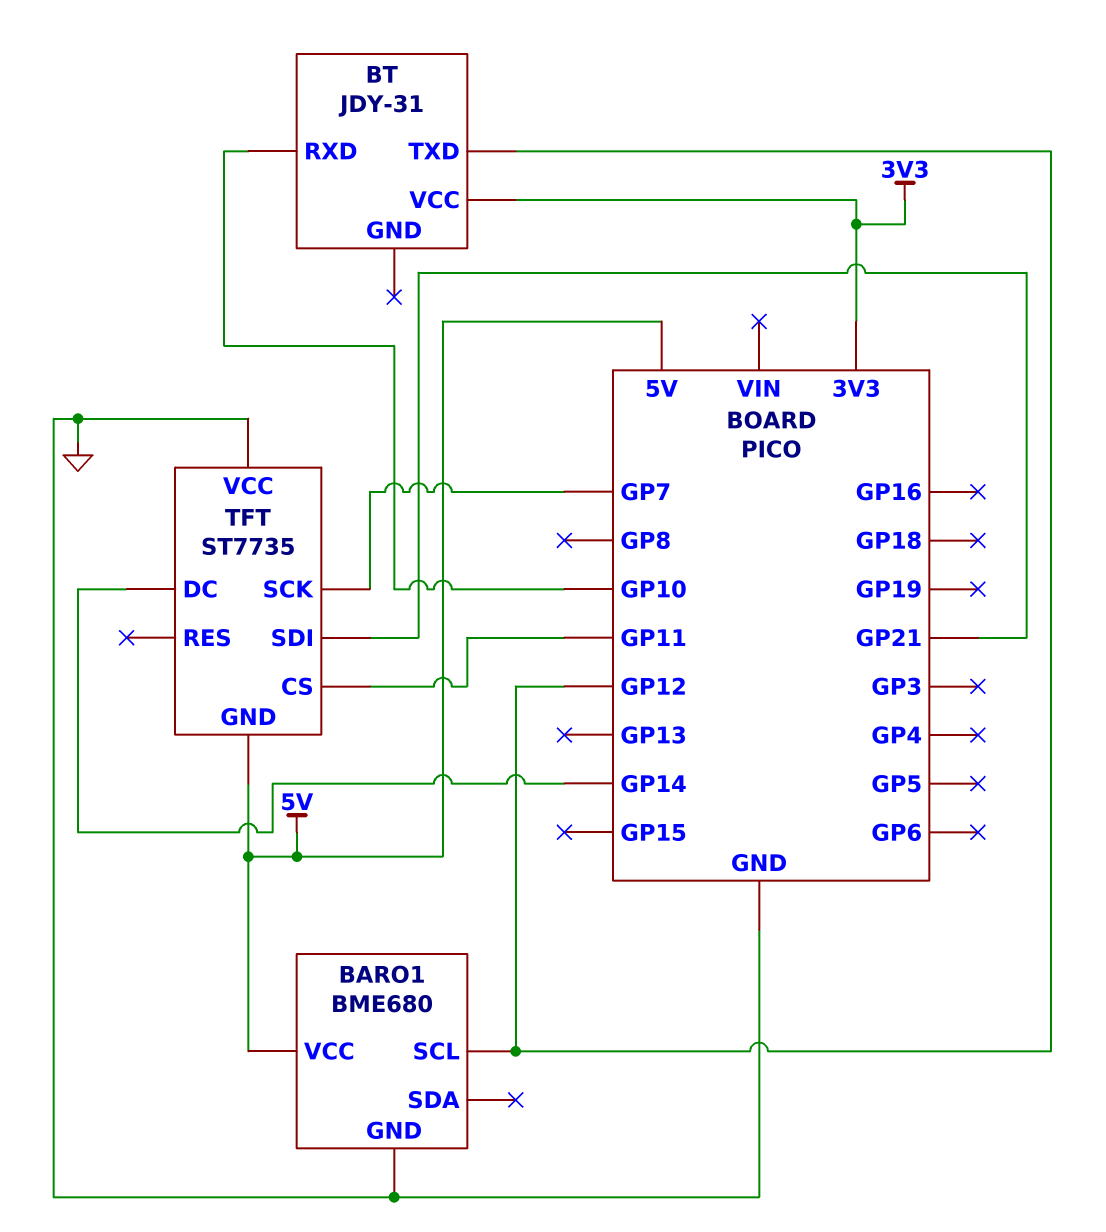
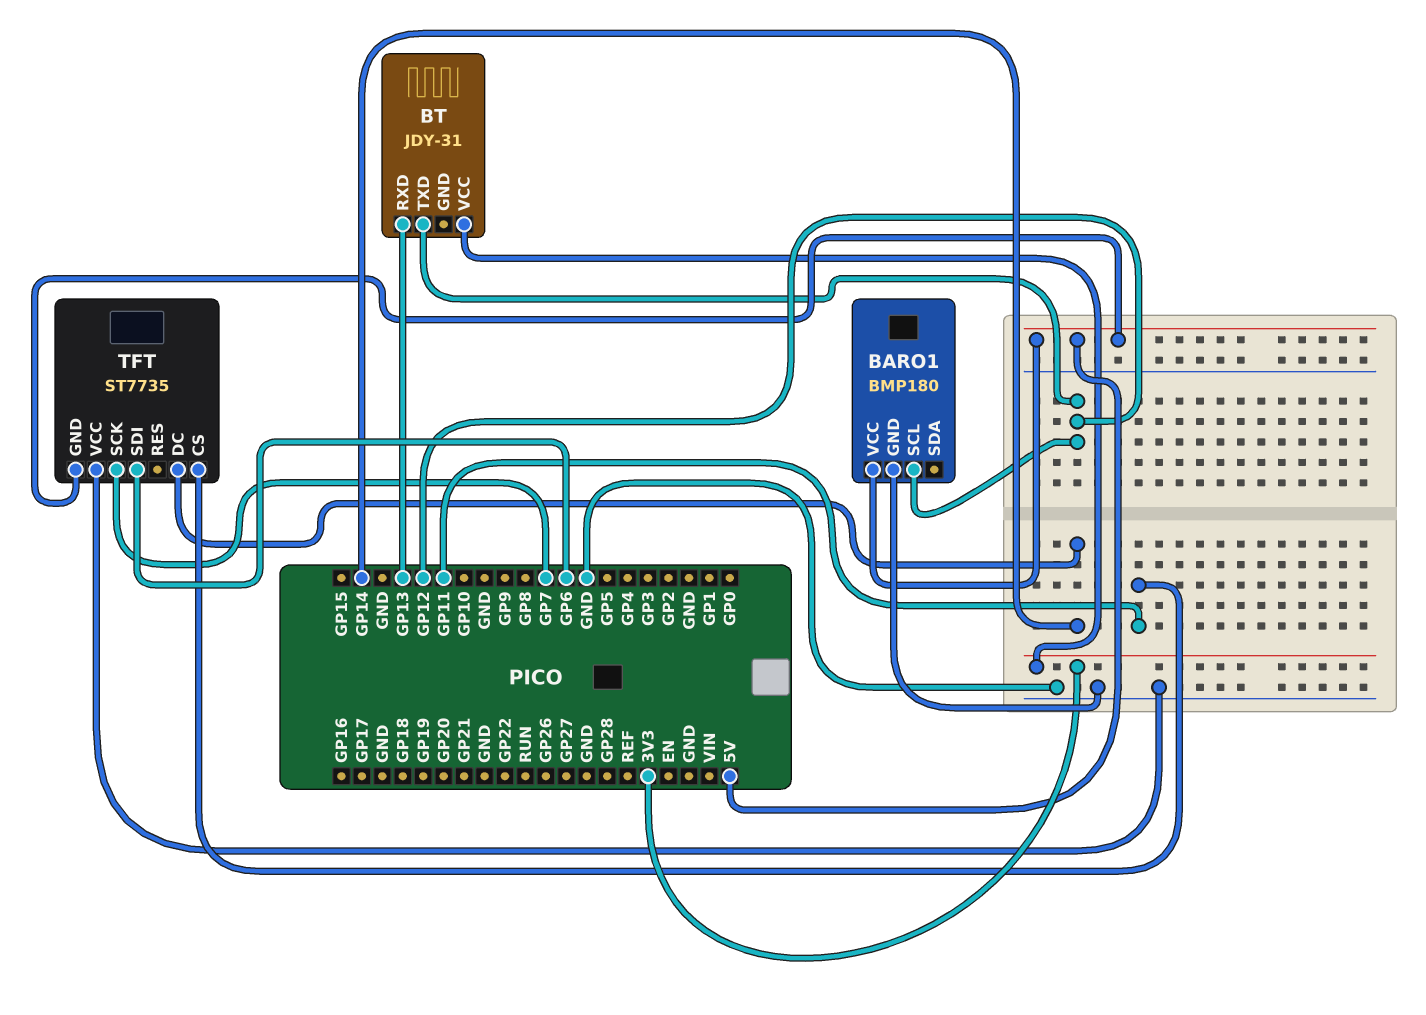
BARO1: BME680 -> BMP180
BT pin RXD: GP10 -> GP13
TFT pin SDI: GP21 -> GP6

